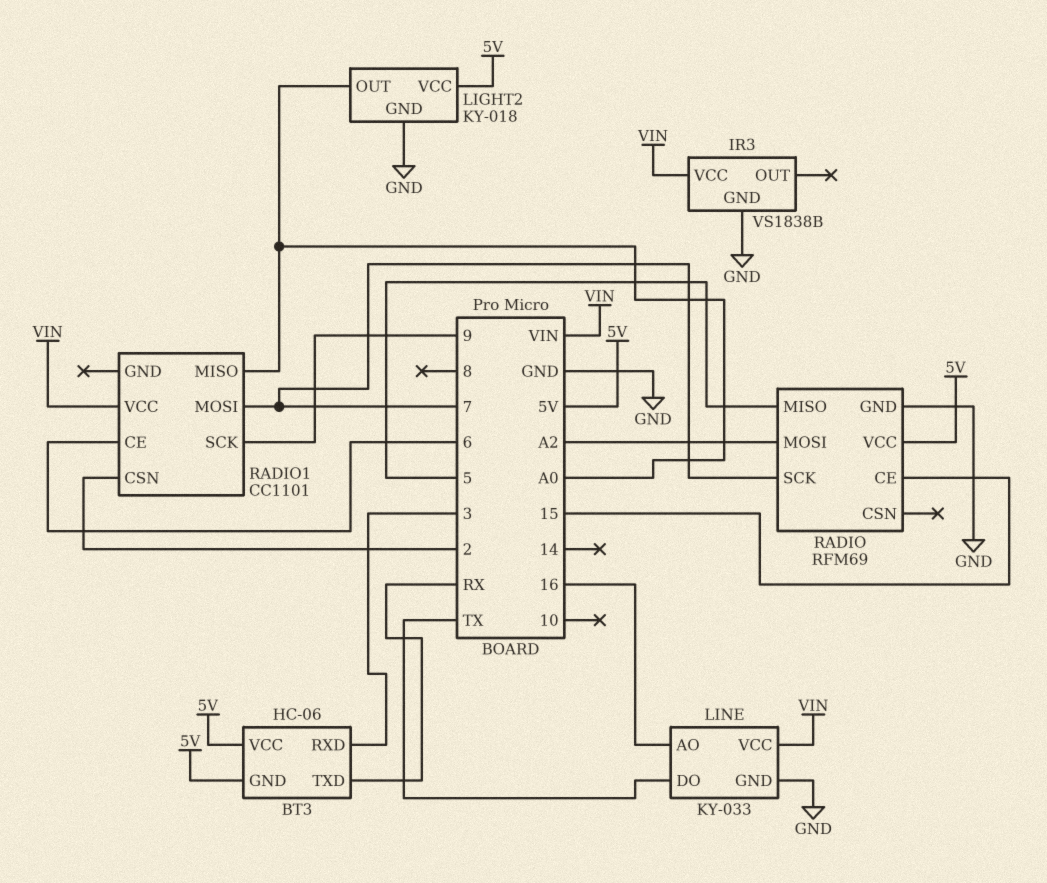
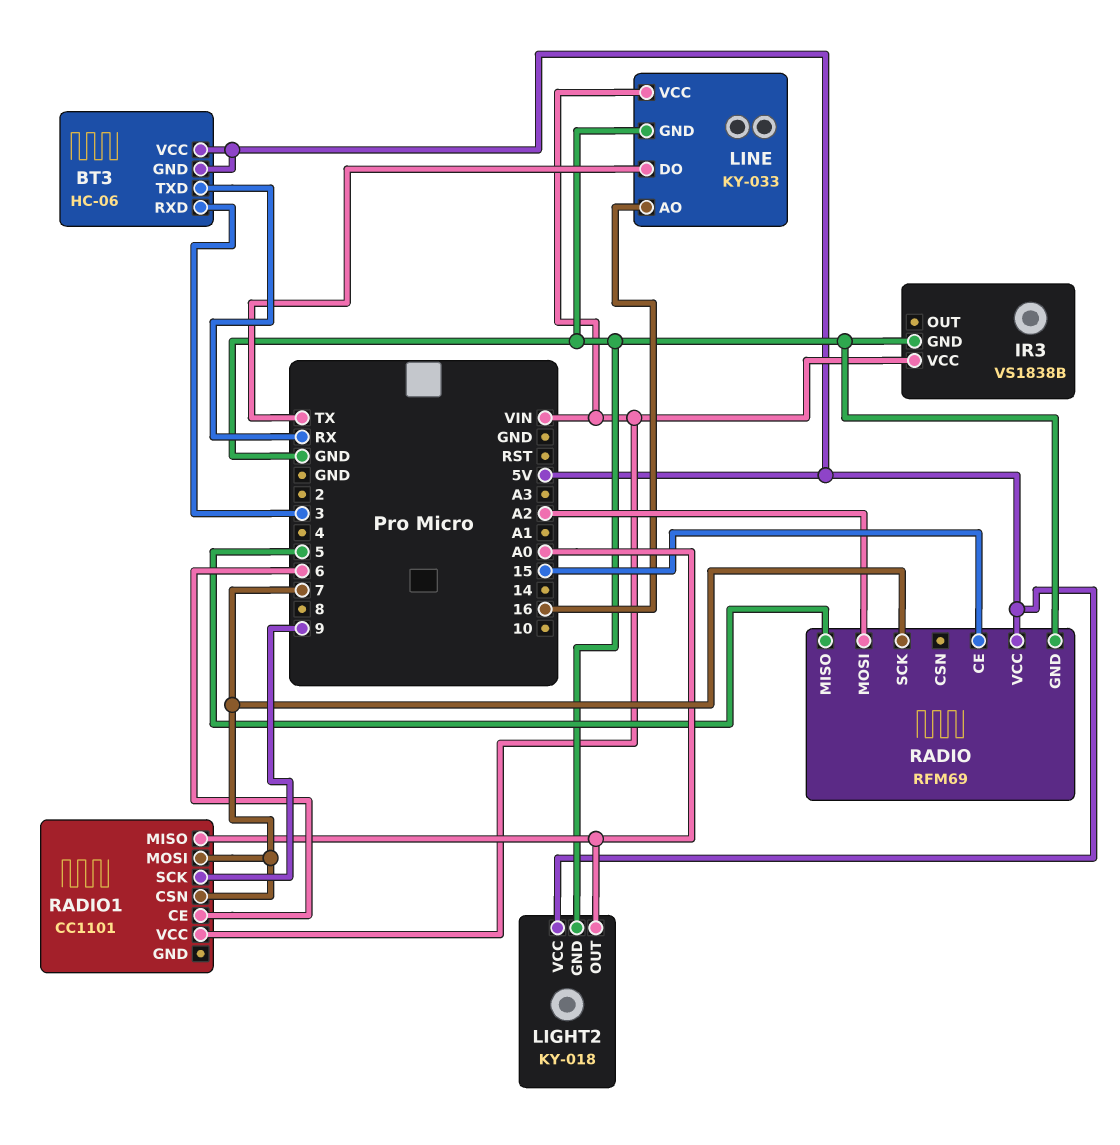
RADIO1 pin CSN: 2 -> 7

